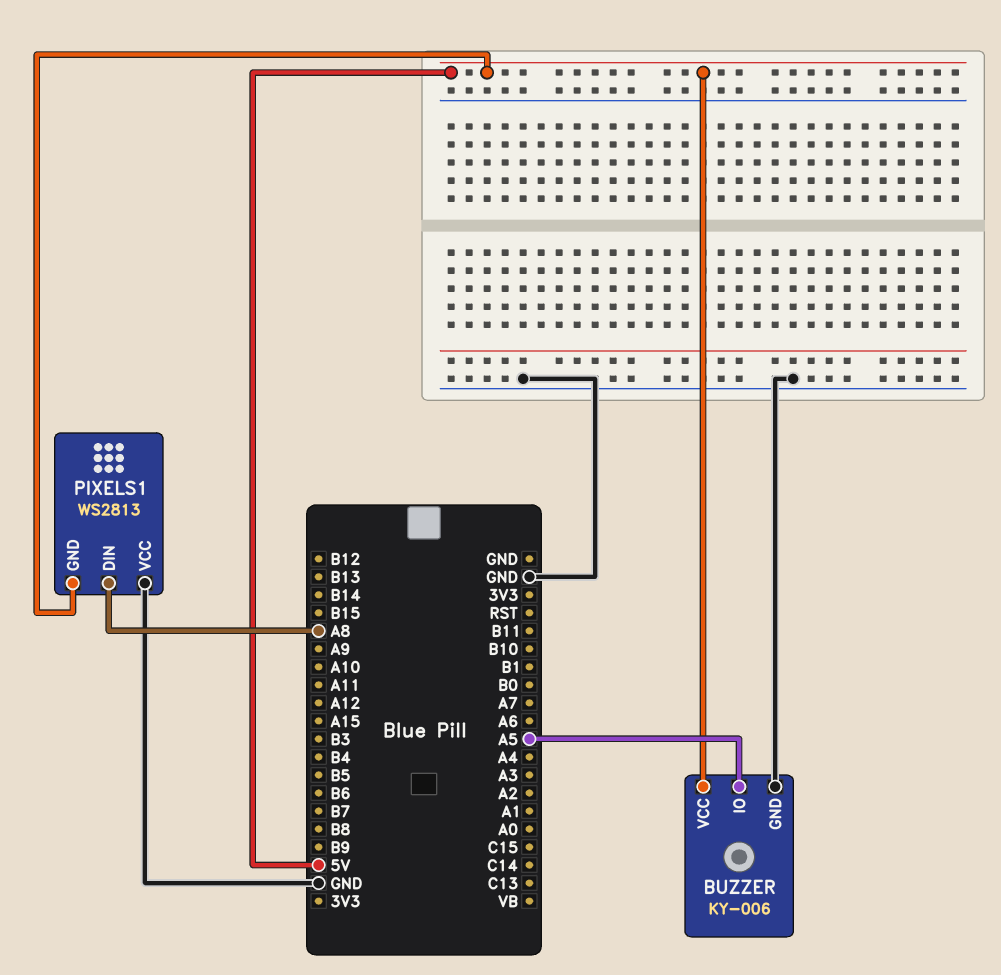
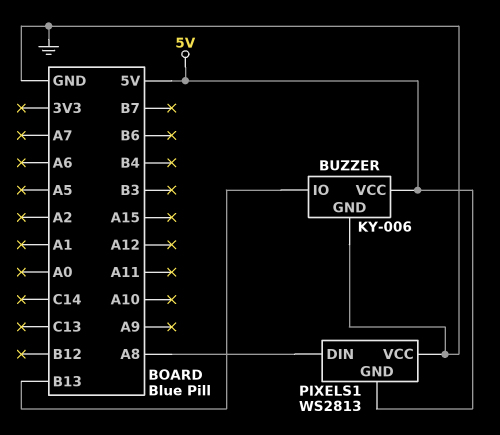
BUZZER pin IO: A5 -> B13

